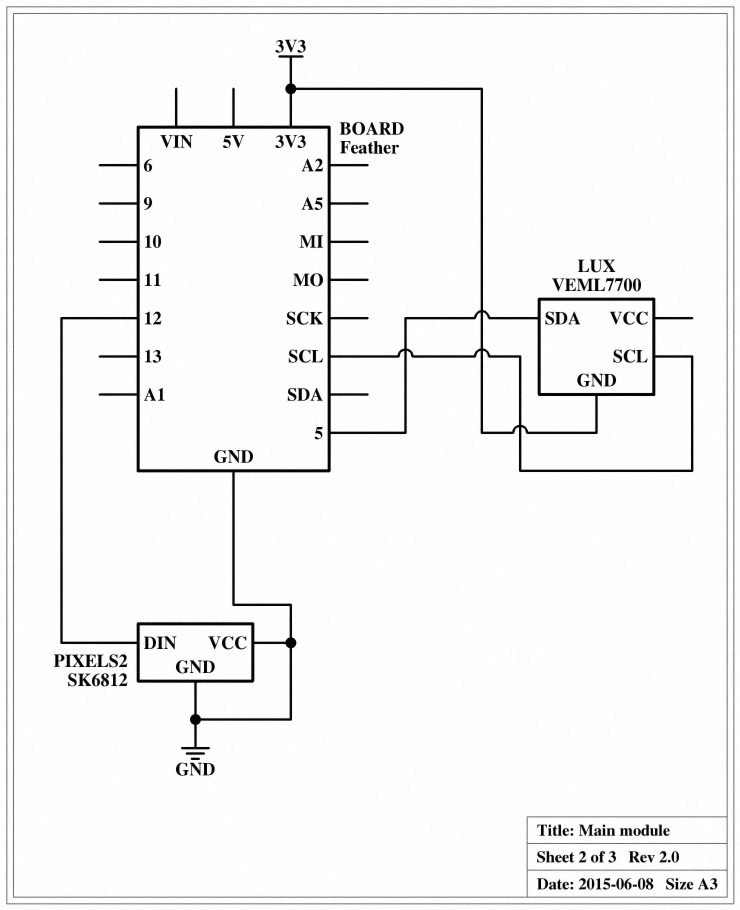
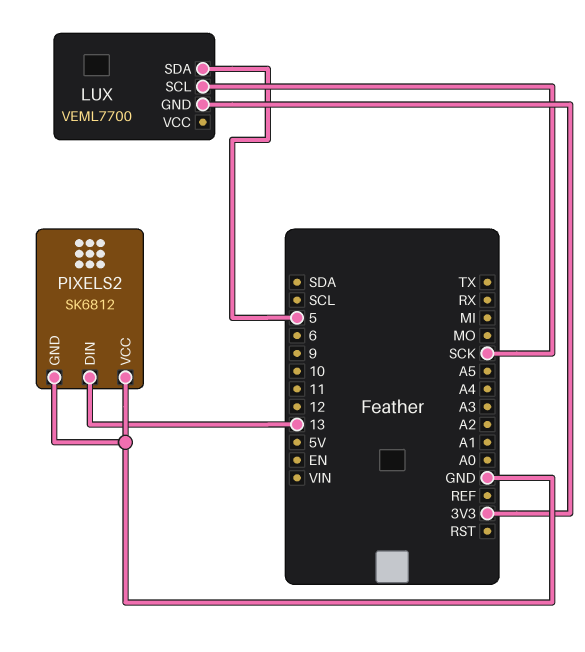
LUX pin SCL: SCL -> SCK
PIXELS2 pin DIN: 12 -> 13

